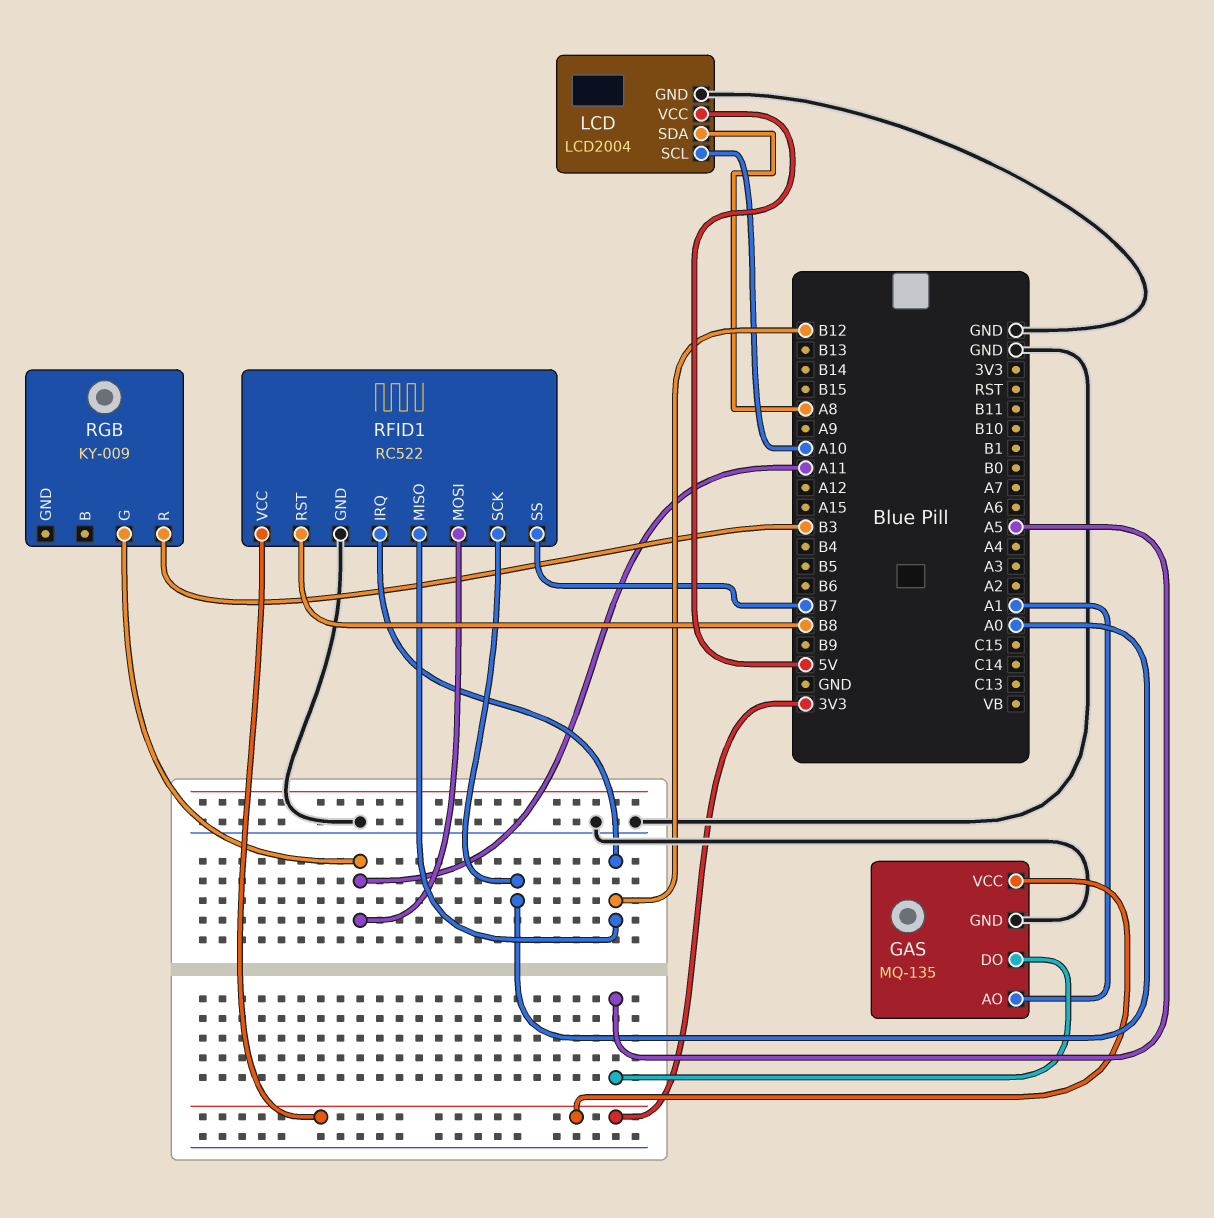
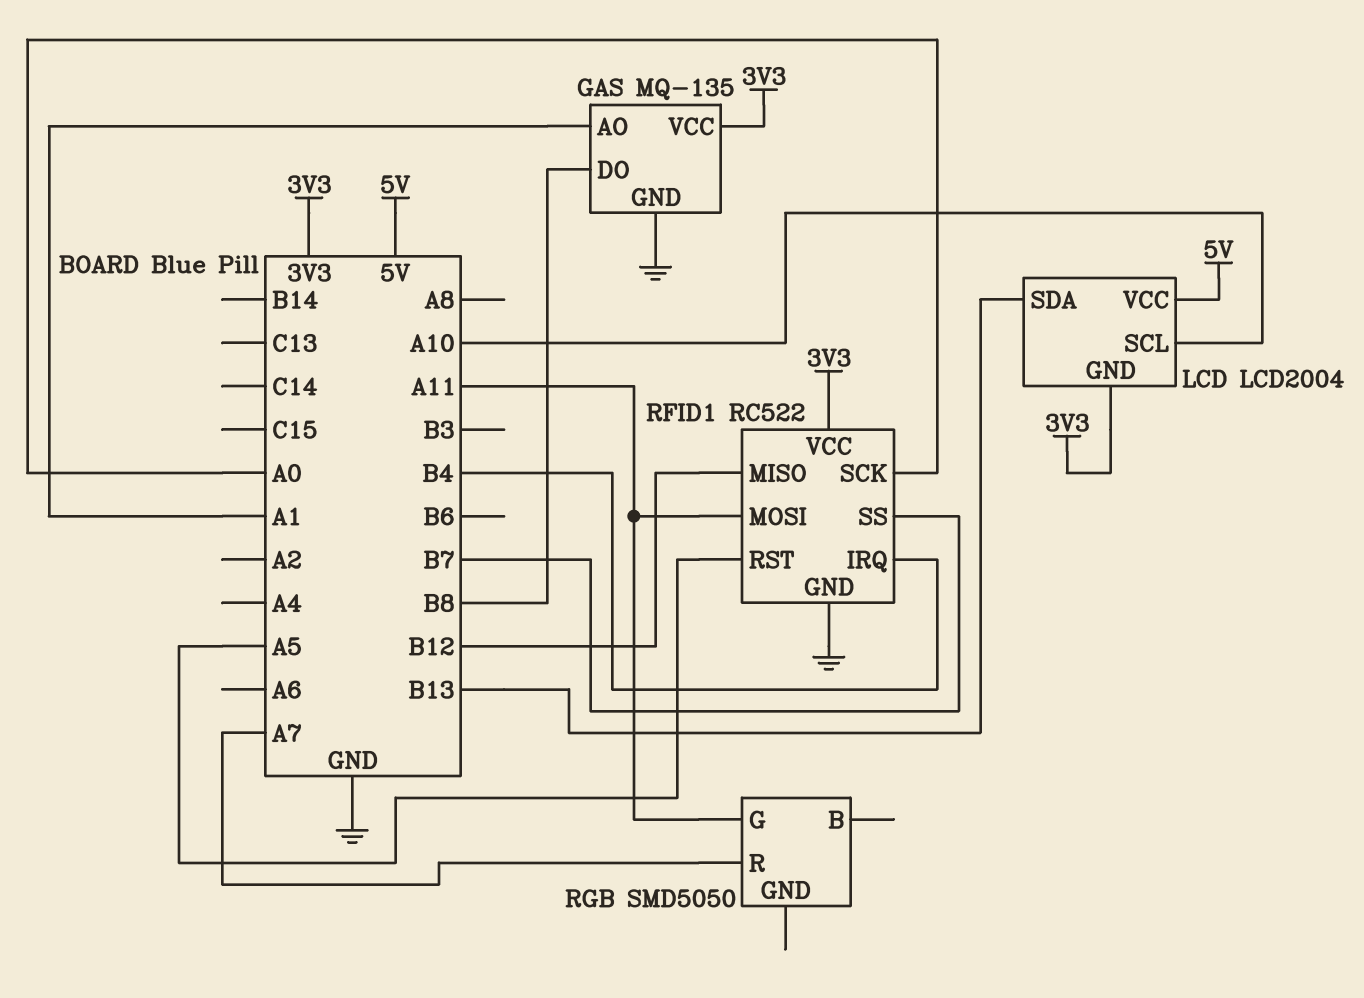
GAS pin DO: A5 -> B8
LCD pin GND: GND -> 3V3
LCD pin SDA: A8 -> B13
RFID1 pin IRQ: B12 -> B4
RFID1 pin RST: B8 -> A5
RGB: KY-009 -> SMD5050
RGB pin R: B3 -> A7

